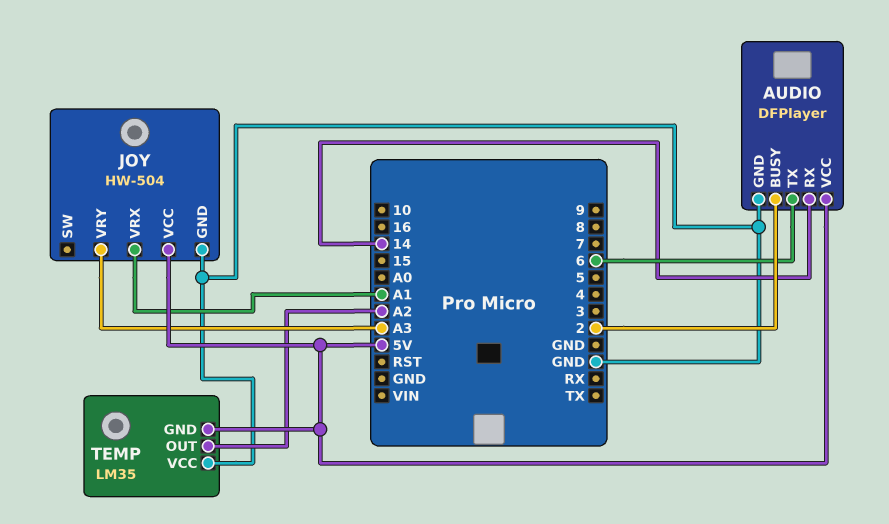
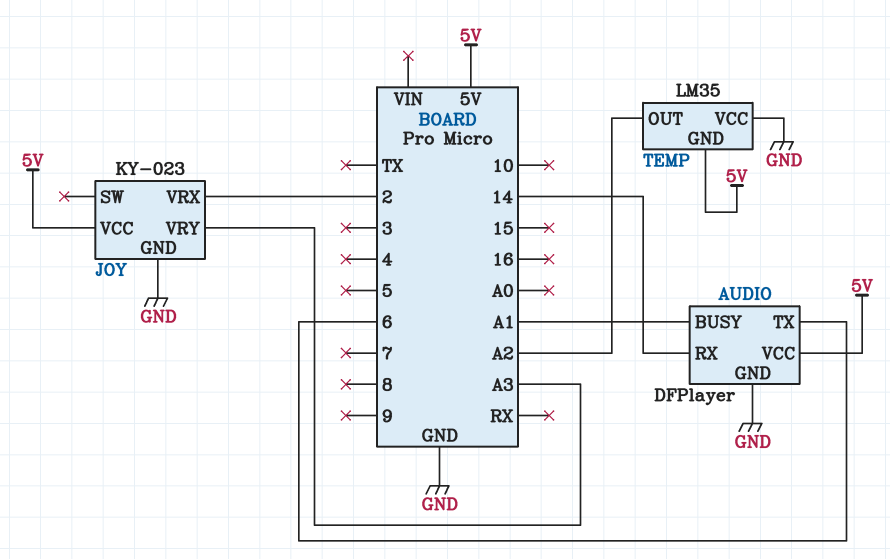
AUDIO pin BUSY: 2 -> A1
JOY: HW-504 -> KY-023
JOY pin VRX: A1 -> 2

